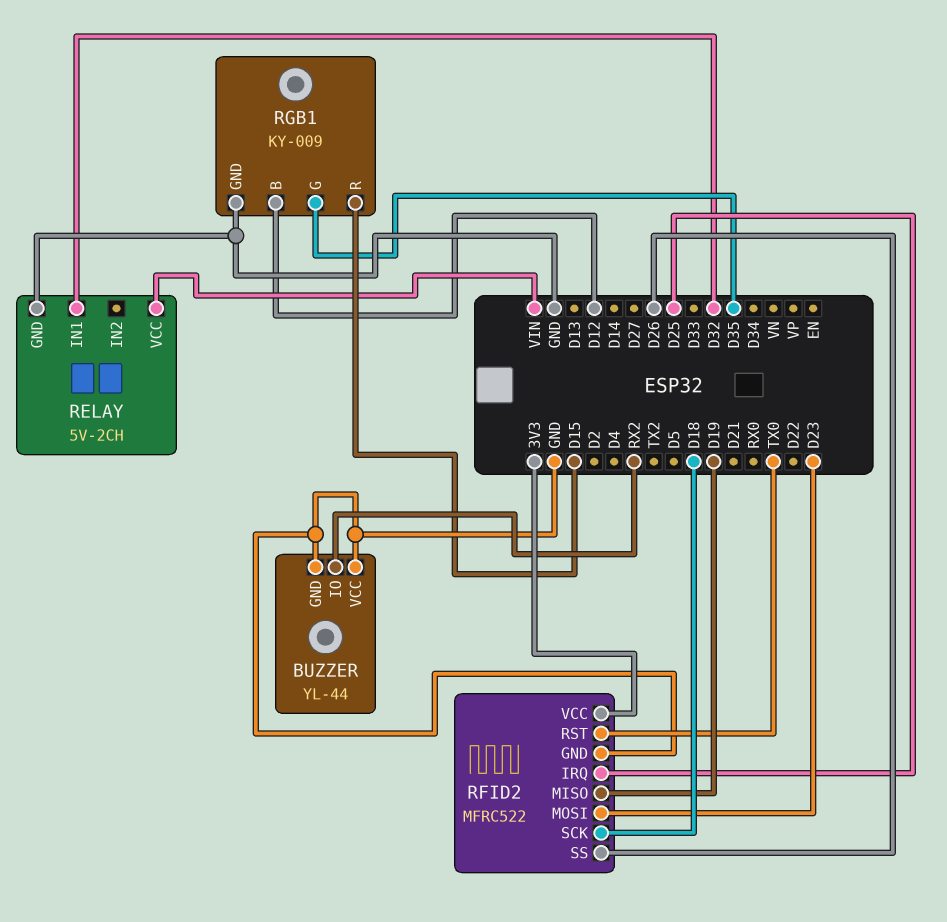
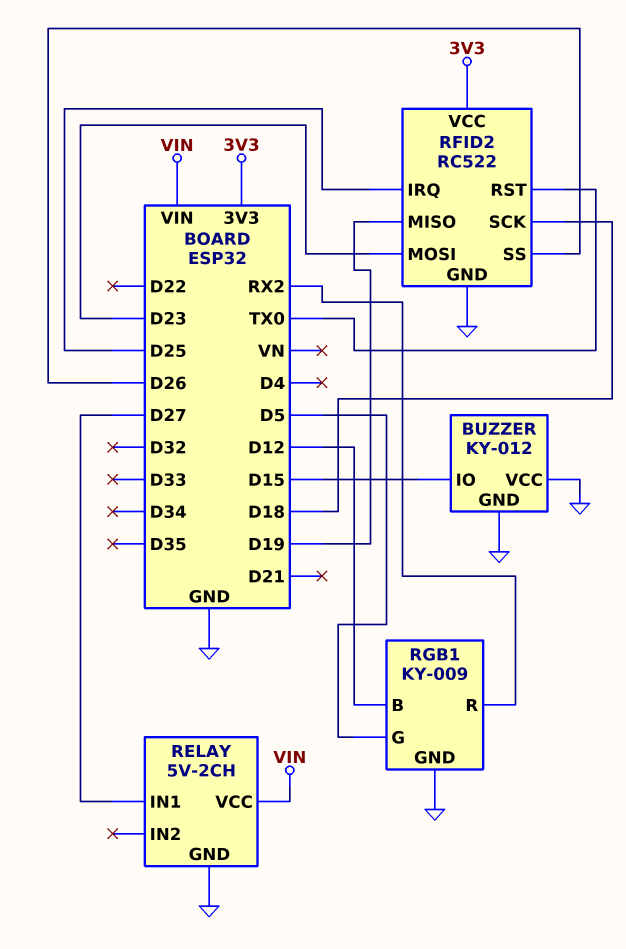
BUZZER: YL-44 -> KY-012
BUZZER pin IO: RX2 -> D15
RELAY pin IN1: D32 -> D27
RFID2: MFRC522 -> RC522
RGB1 pin G: D35 -> D5
RGB1 pin R: D15 -> RX2

